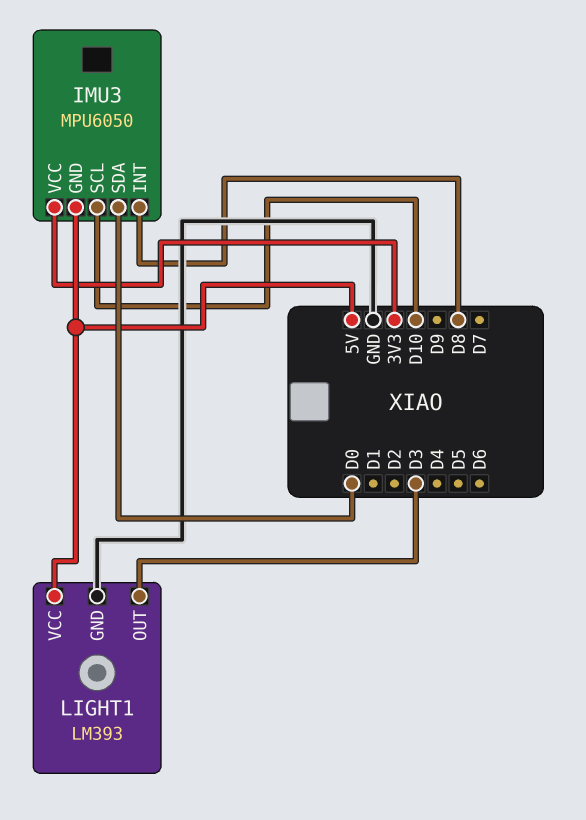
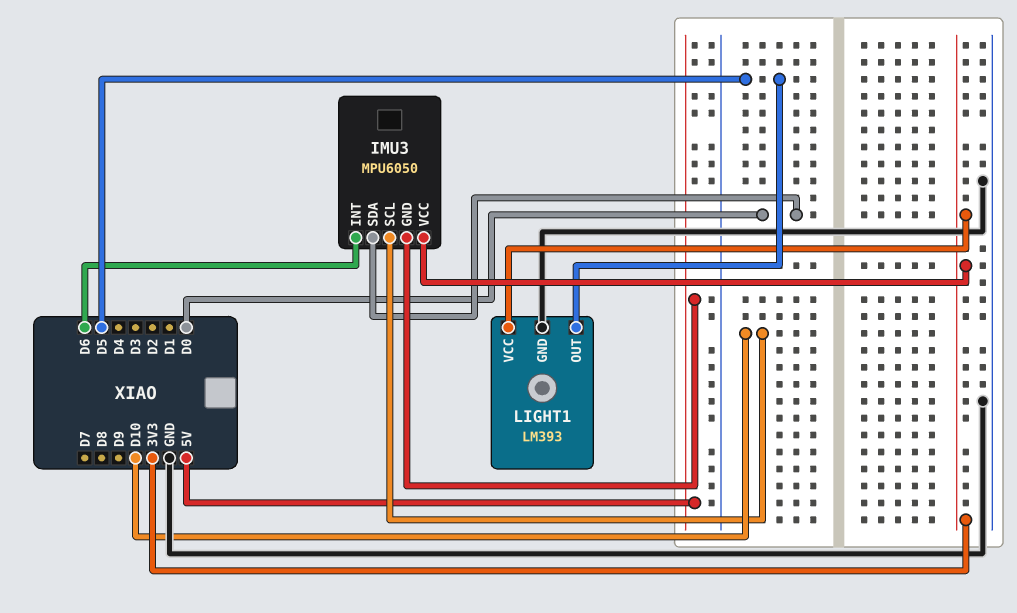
IMU3 pin INT: D8 -> D6
LIGHT1 pin OUT: D3 -> D5
LIGHT1 pin VCC: 5V -> 3V3

